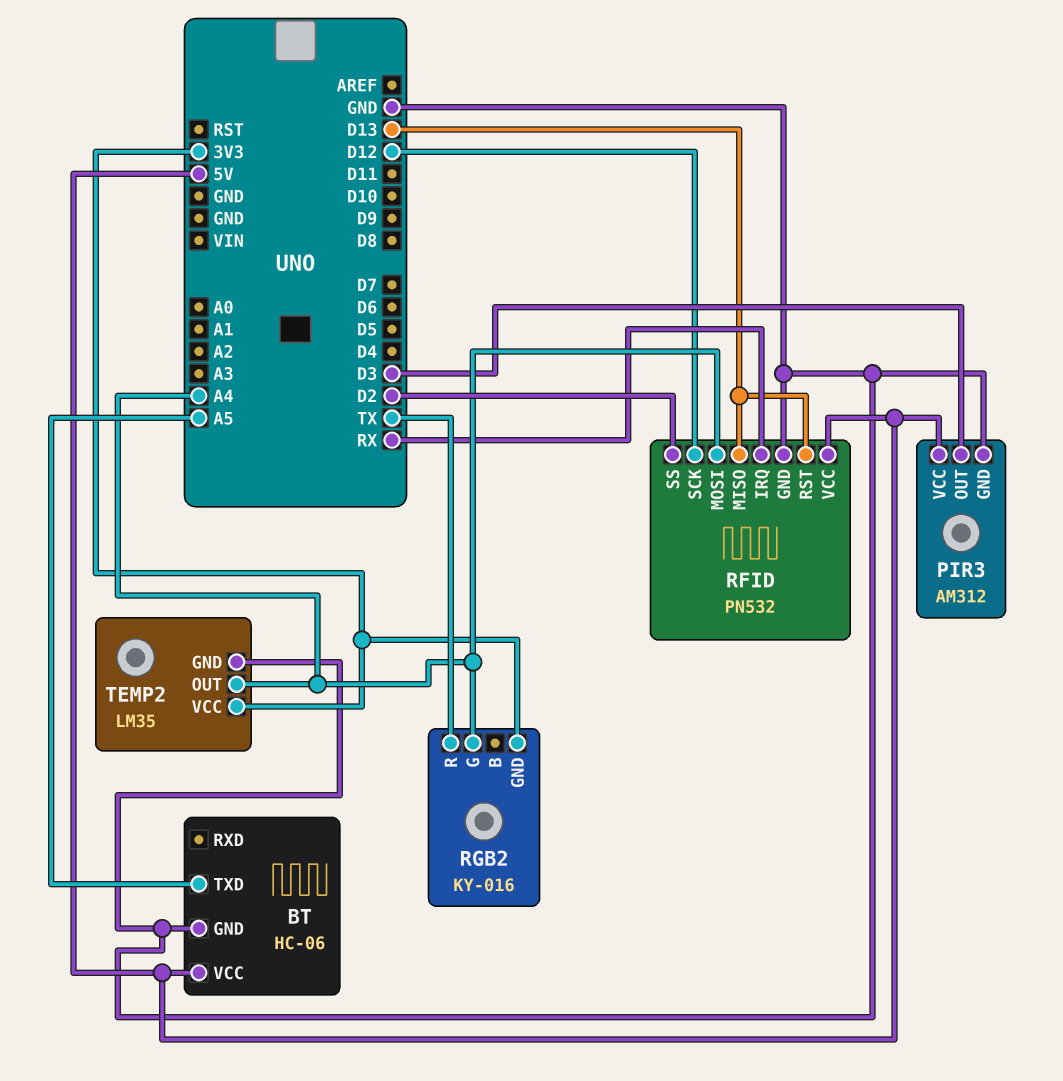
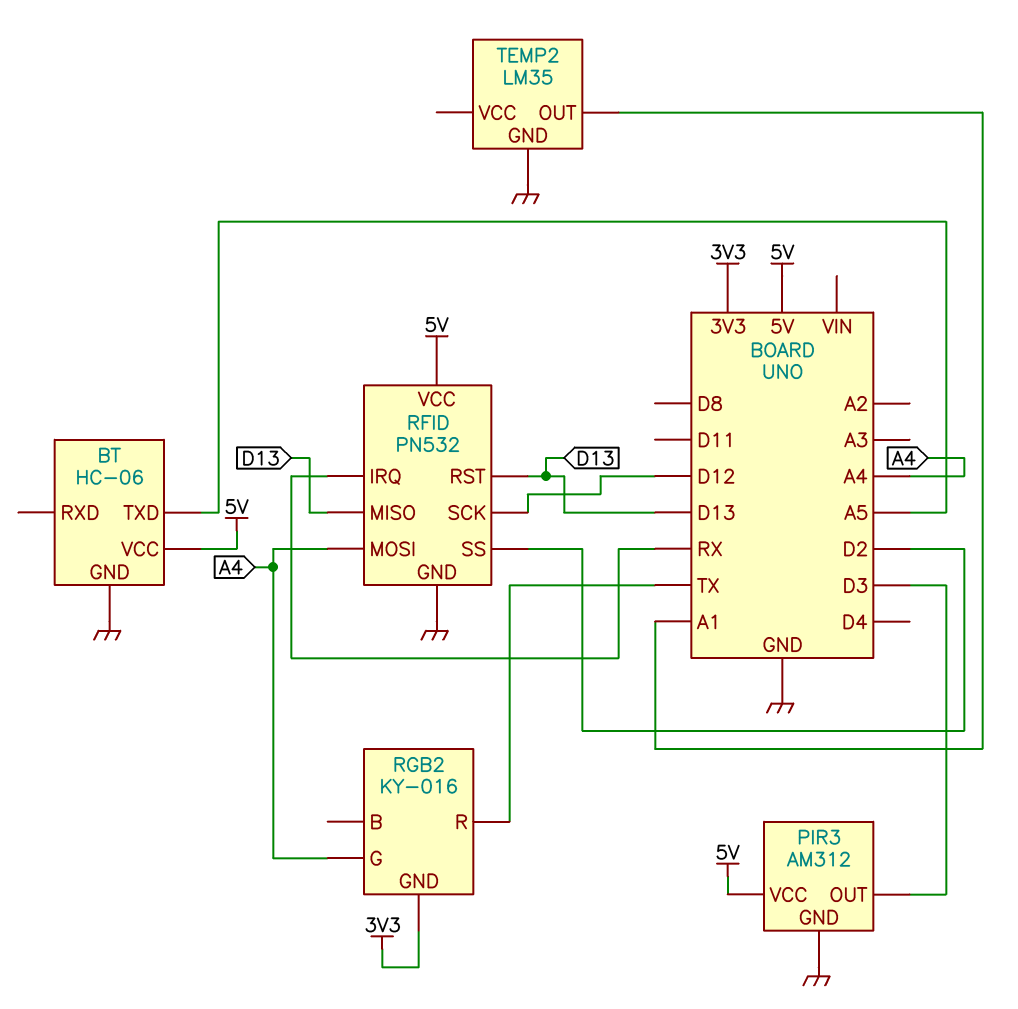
TEMP2 pin OUT: A4 -> A1
TEMP2 pin VCC: 3V3 -> none

